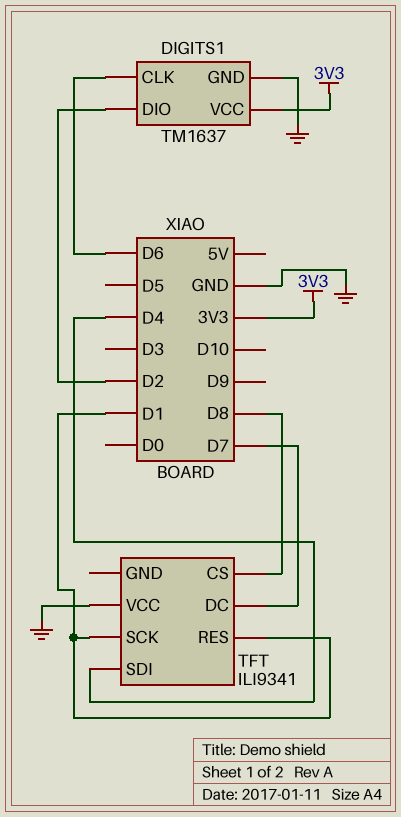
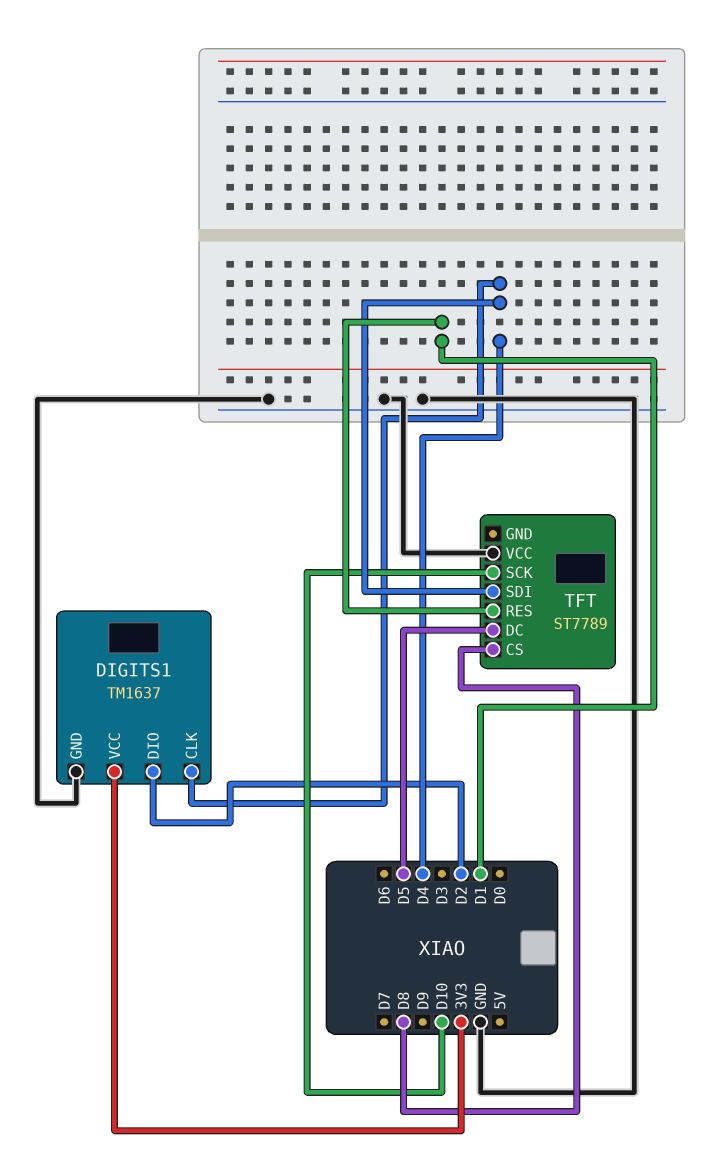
DIGITS1 pin CLK: D6 -> D4
TFT: ILI9341 -> ST7789
TFT pin DC: D7 -> D5
TFT pin SCK: D1 -> D10

